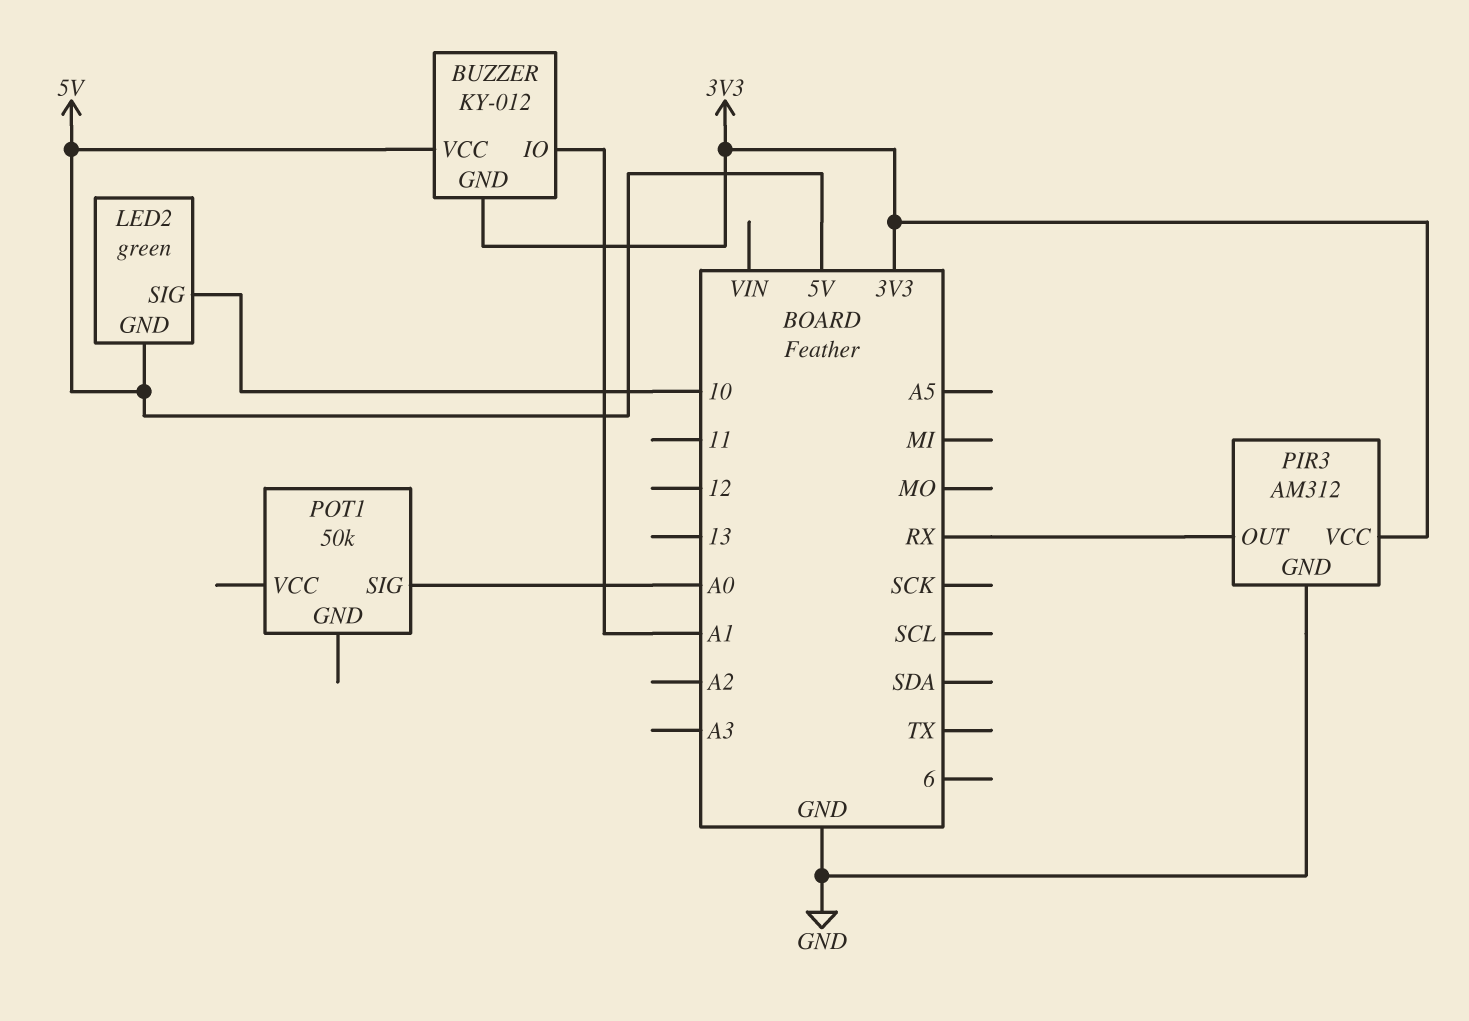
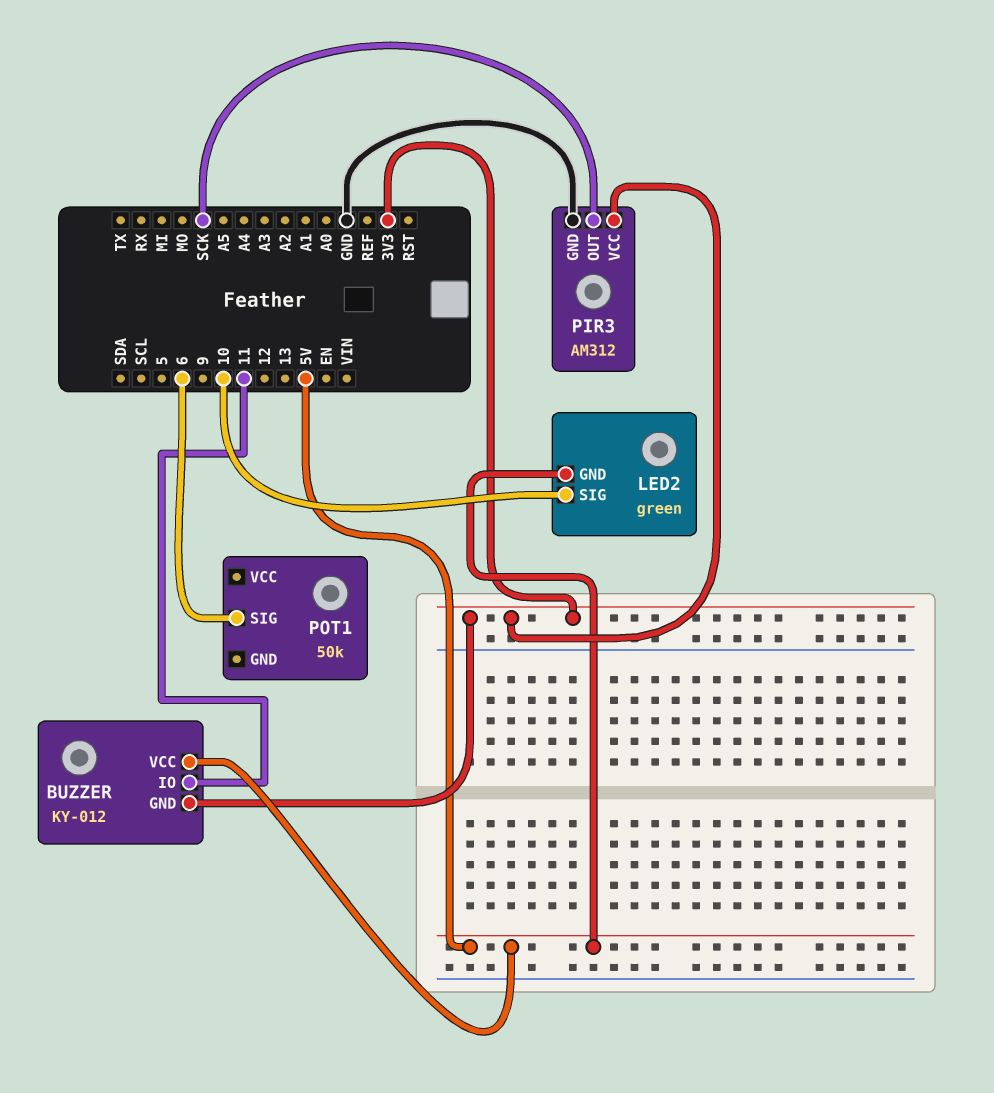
BUZZER pin IO: A1 -> 11
PIR3 pin OUT: RX -> SCK
POT1 pin SIG: A0 -> 6

